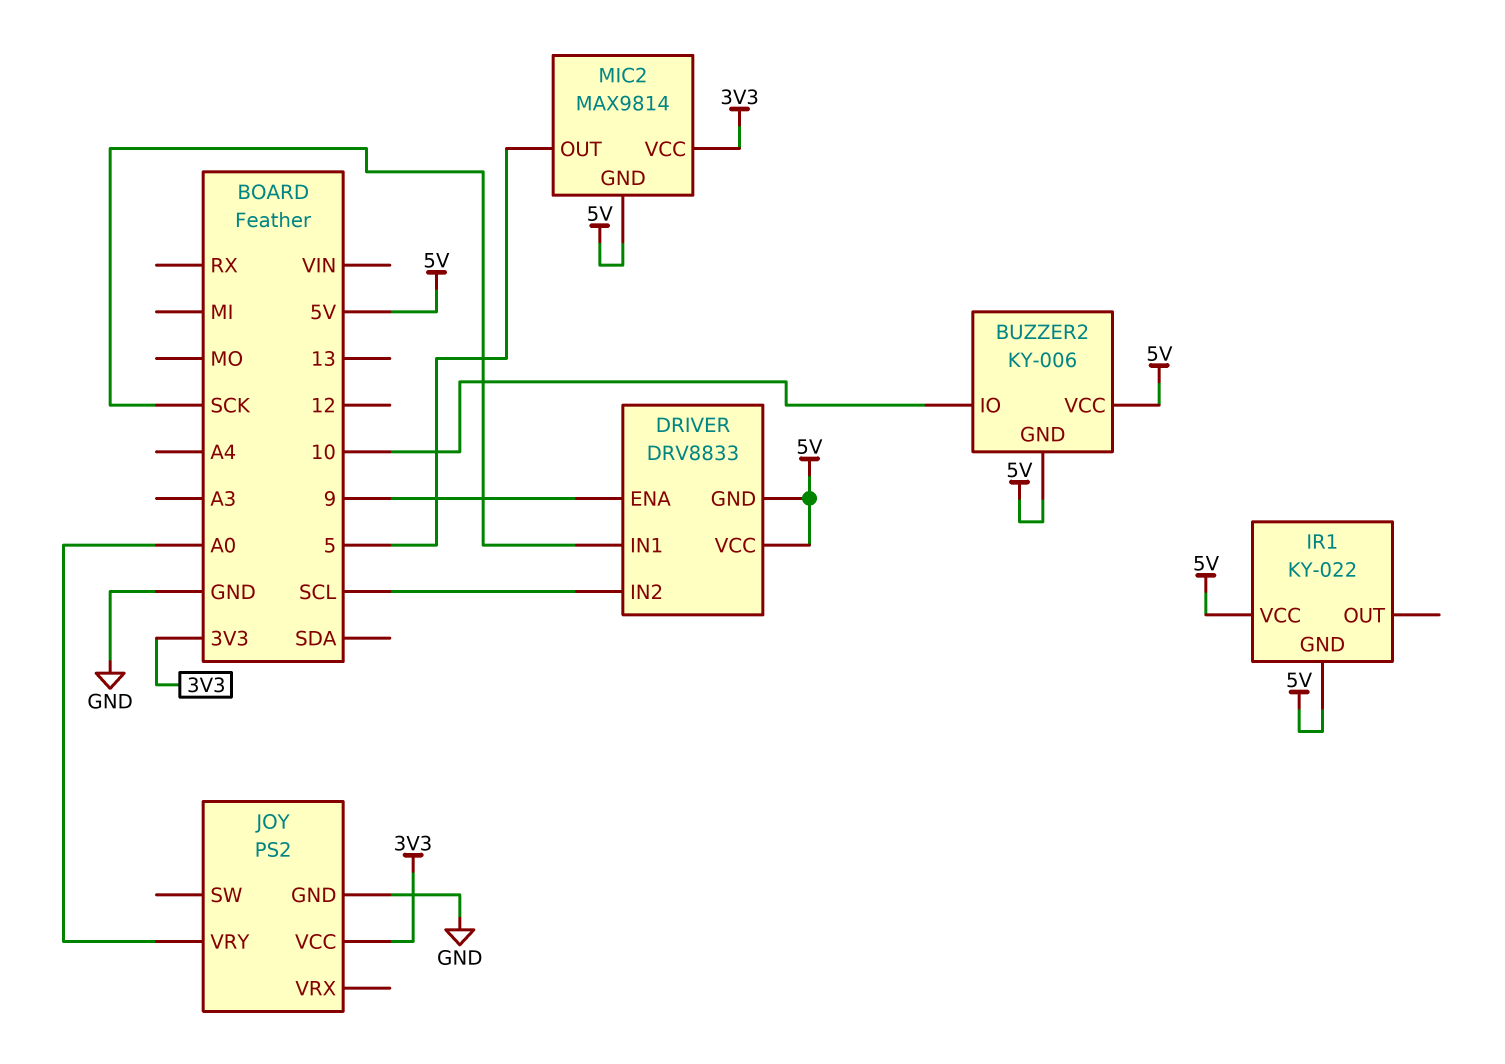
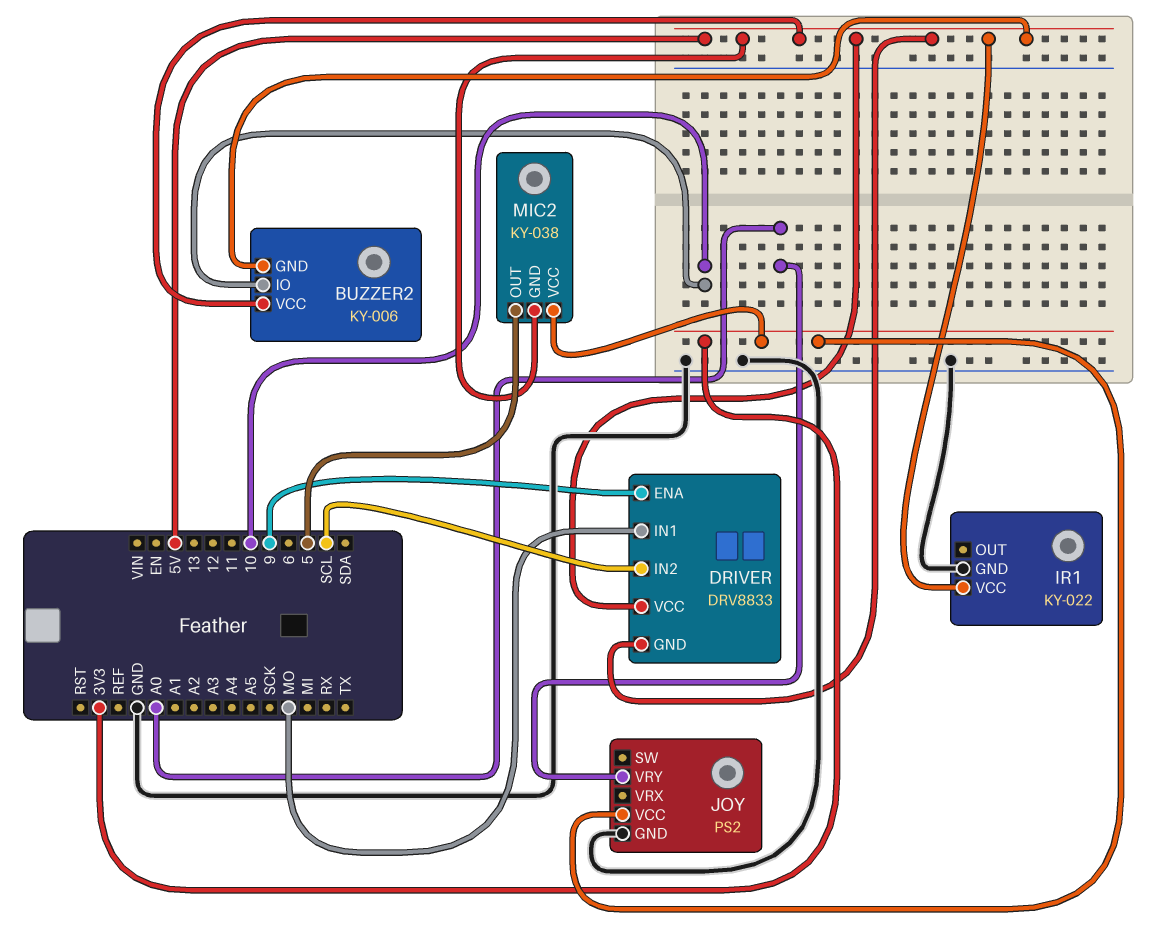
DRIVER pin IN1: SCK -> MO
IR1 pin GND: 5V -> GND
MIC2: MAX9814 -> KY-038

